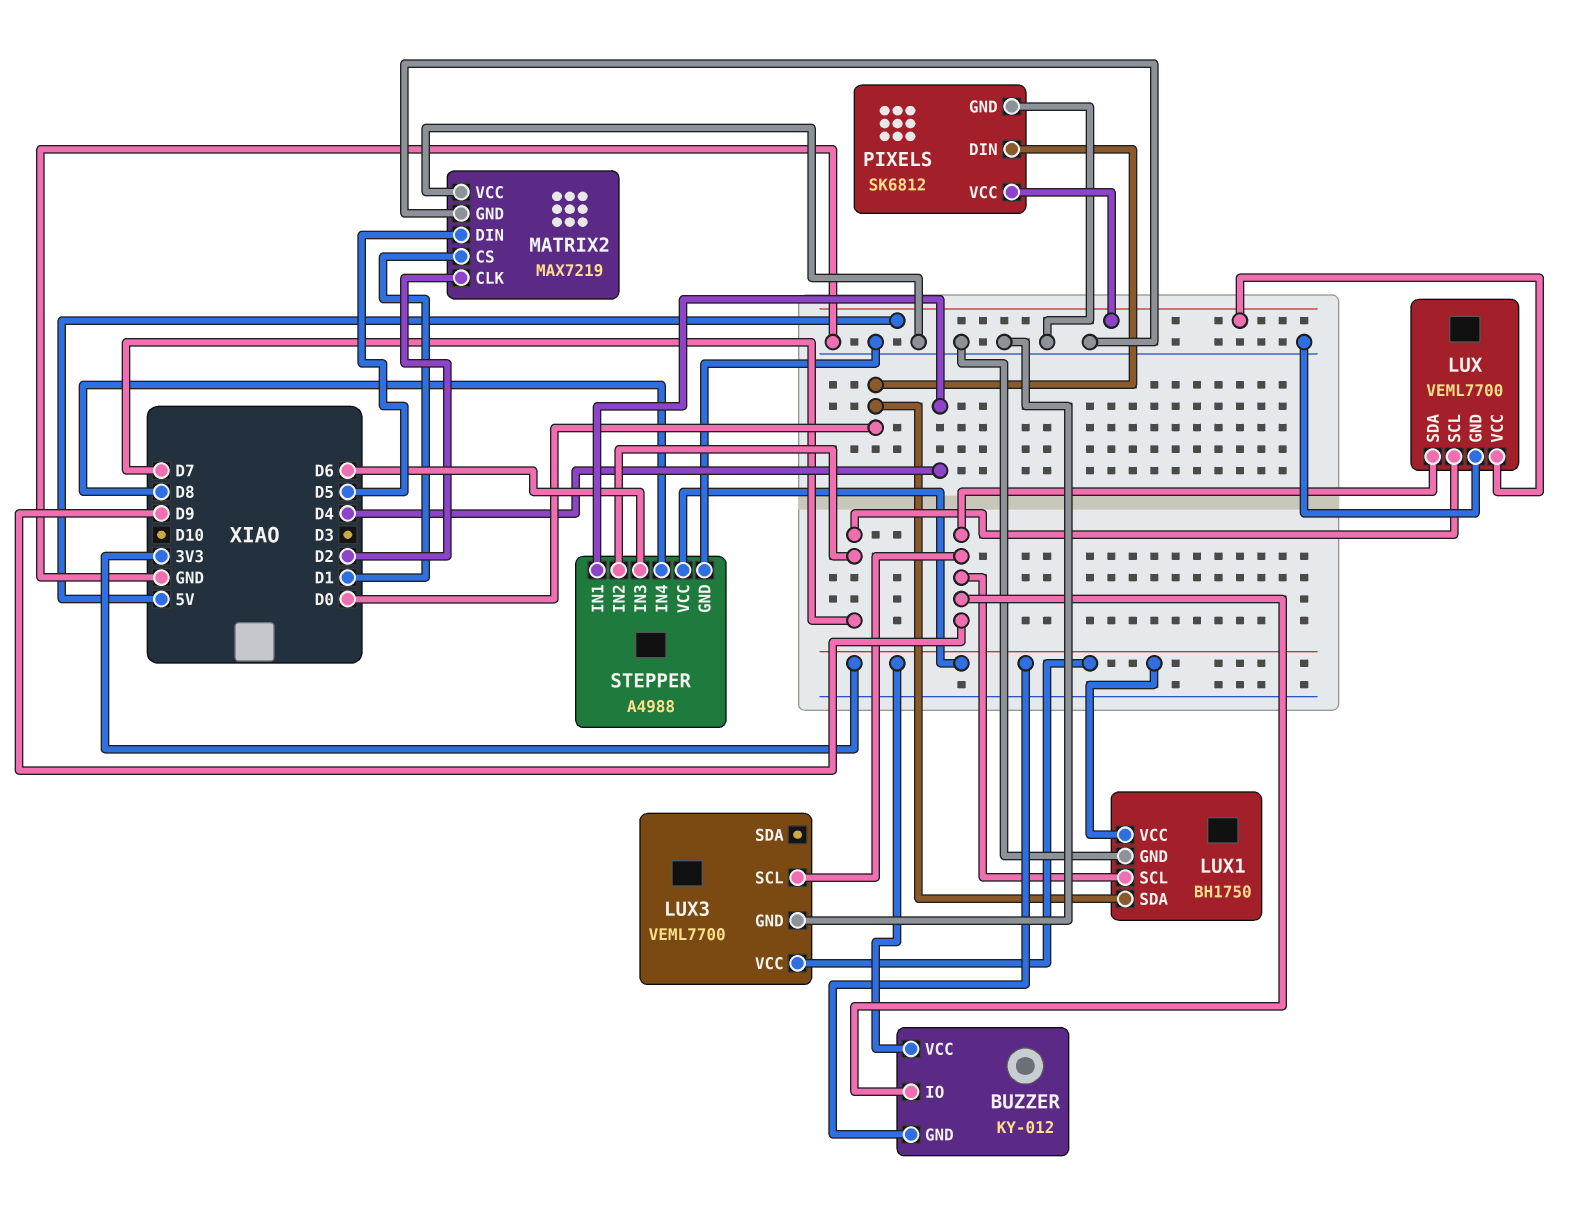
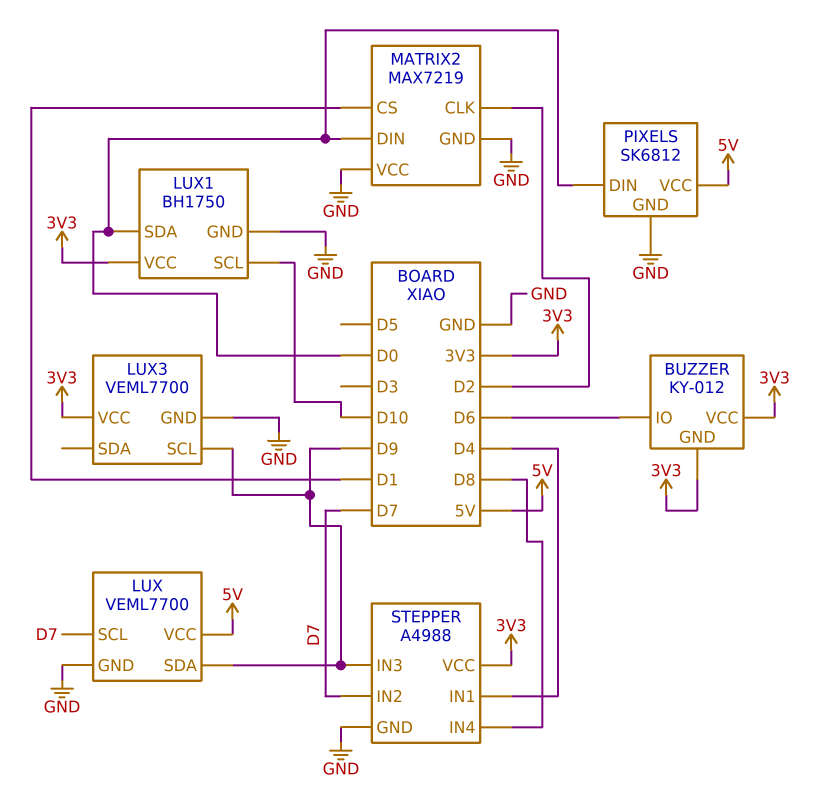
BUZZER pin IO: D9 -> D6
LUX1 pin SCL: D9 -> D10
MATRIX2 pin DIN: D5 -> D0
STEPPER pin IN3: D6 -> D9

